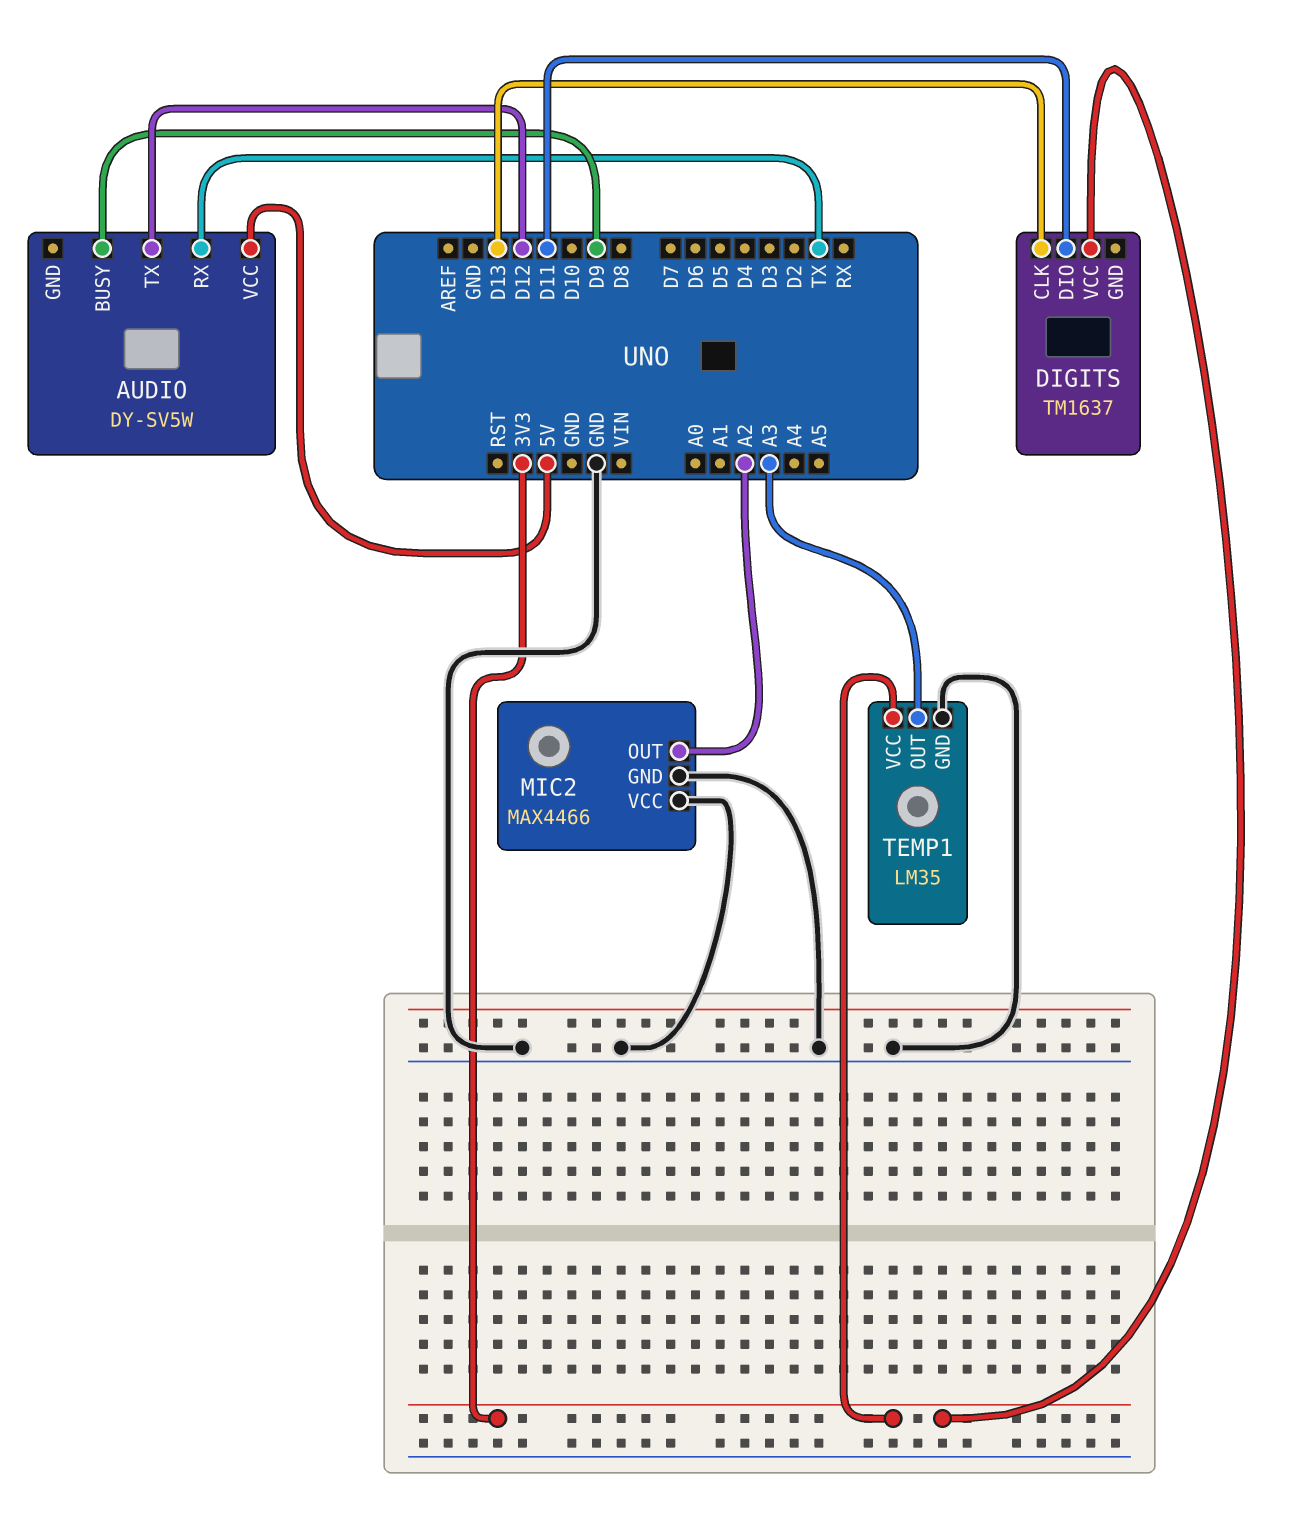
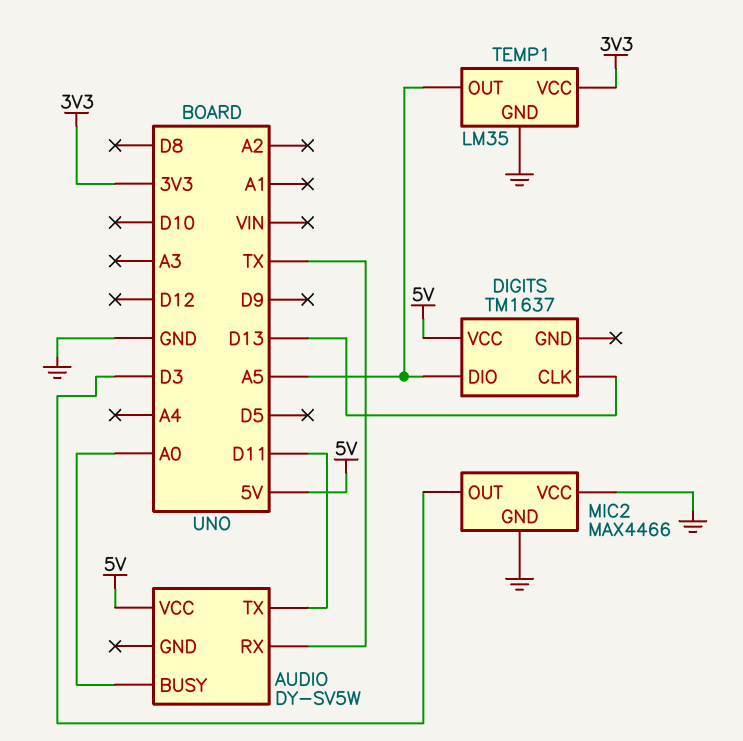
AUDIO pin BUSY: D9 -> A0
AUDIO pin TX: D12 -> D11
DIGITS pin DIO: D11 -> A5
DIGITS pin VCC: 3V3 -> 5V
MIC2 pin OUT: A2 -> D3
TEMP1 pin OUT: A3 -> A5

